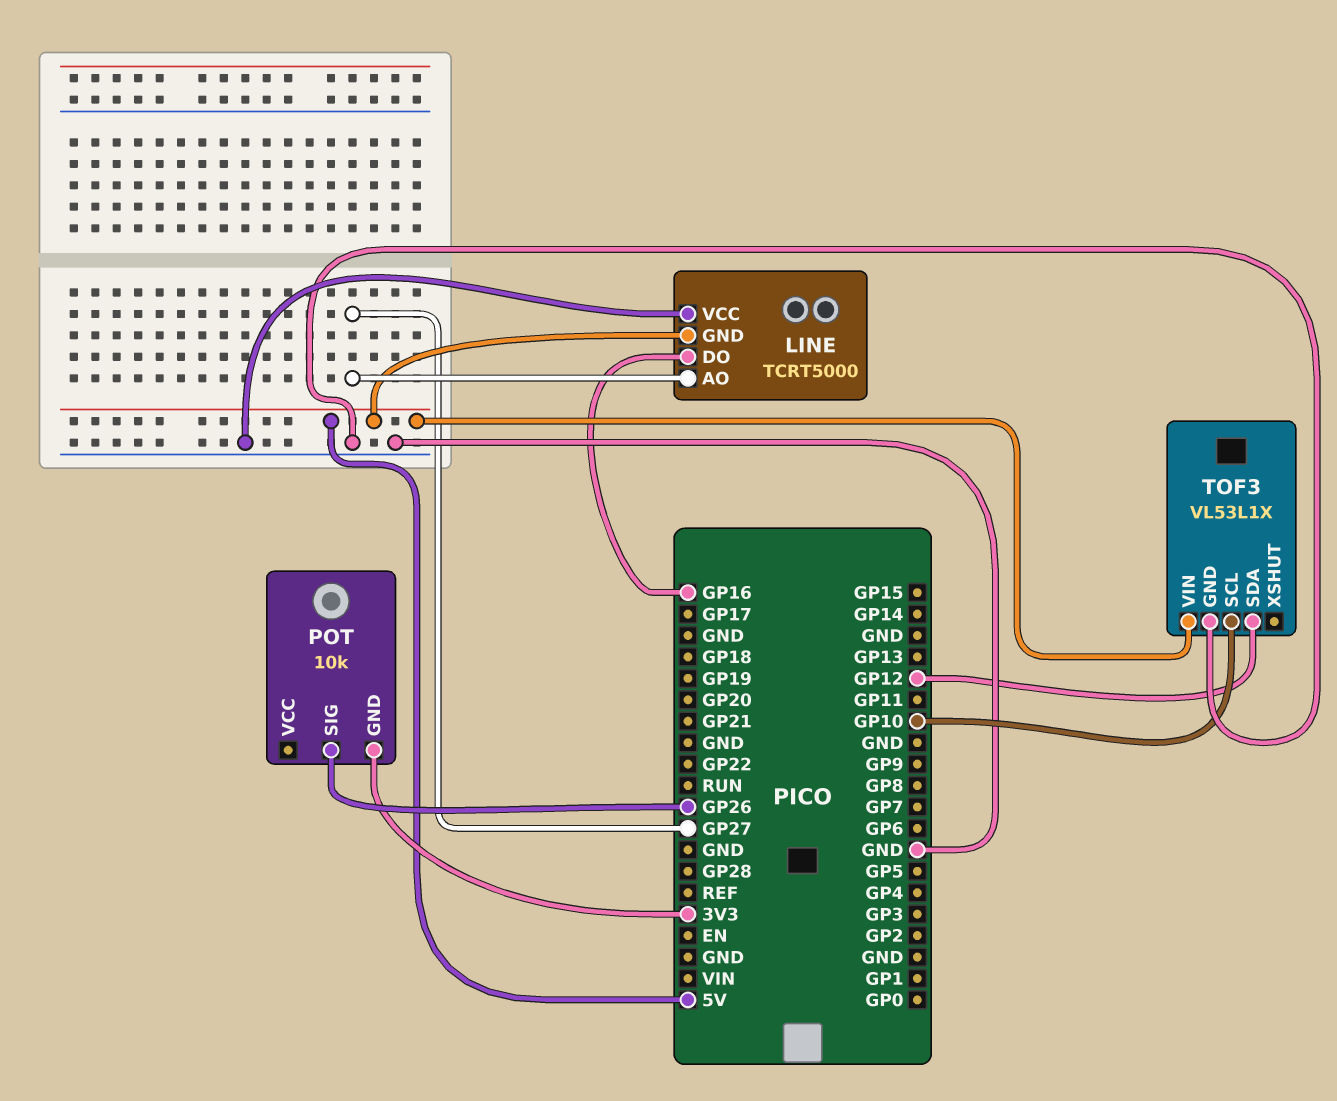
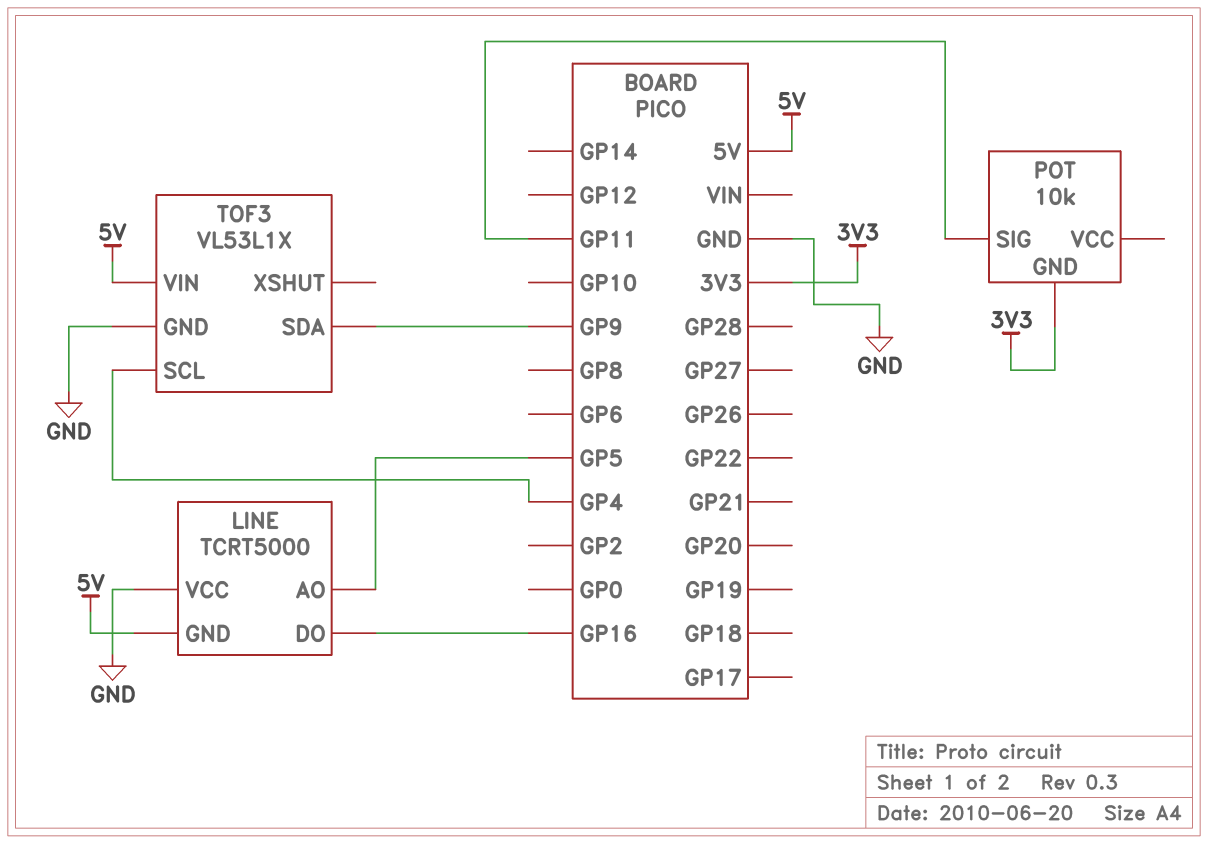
LINE pin AO: GP27 -> GP5
POT pin SIG: GP26 -> GP11
TOF3 pin SCL: GP10 -> GP4
TOF3 pin SDA: GP12 -> GP9

